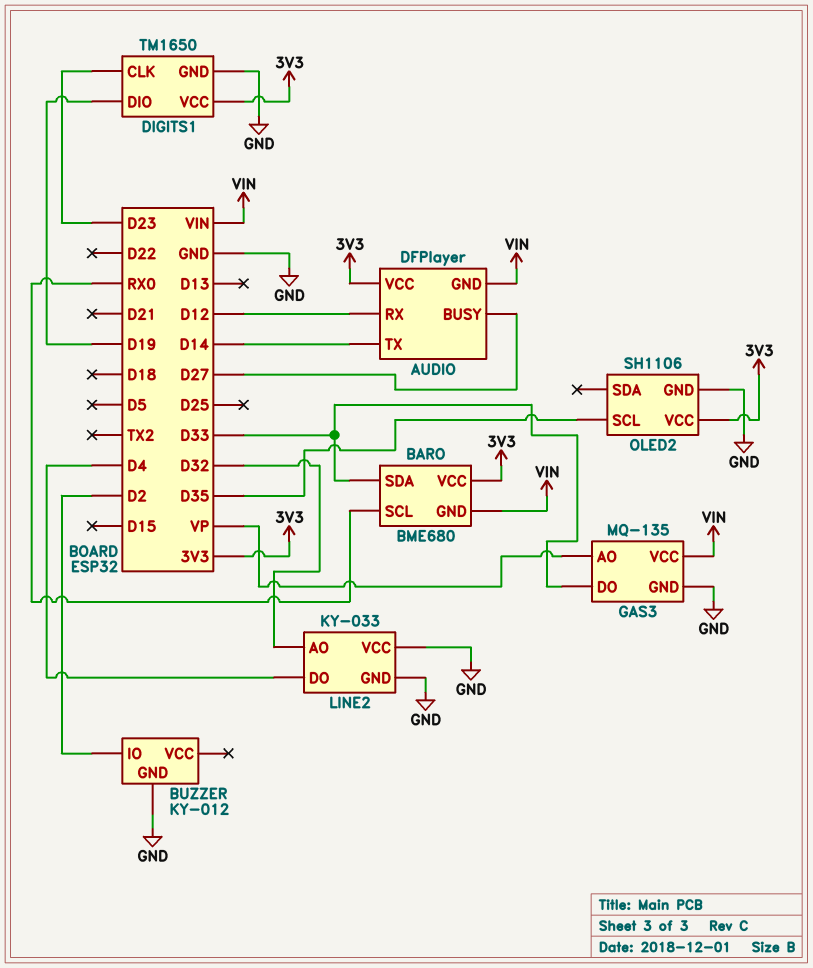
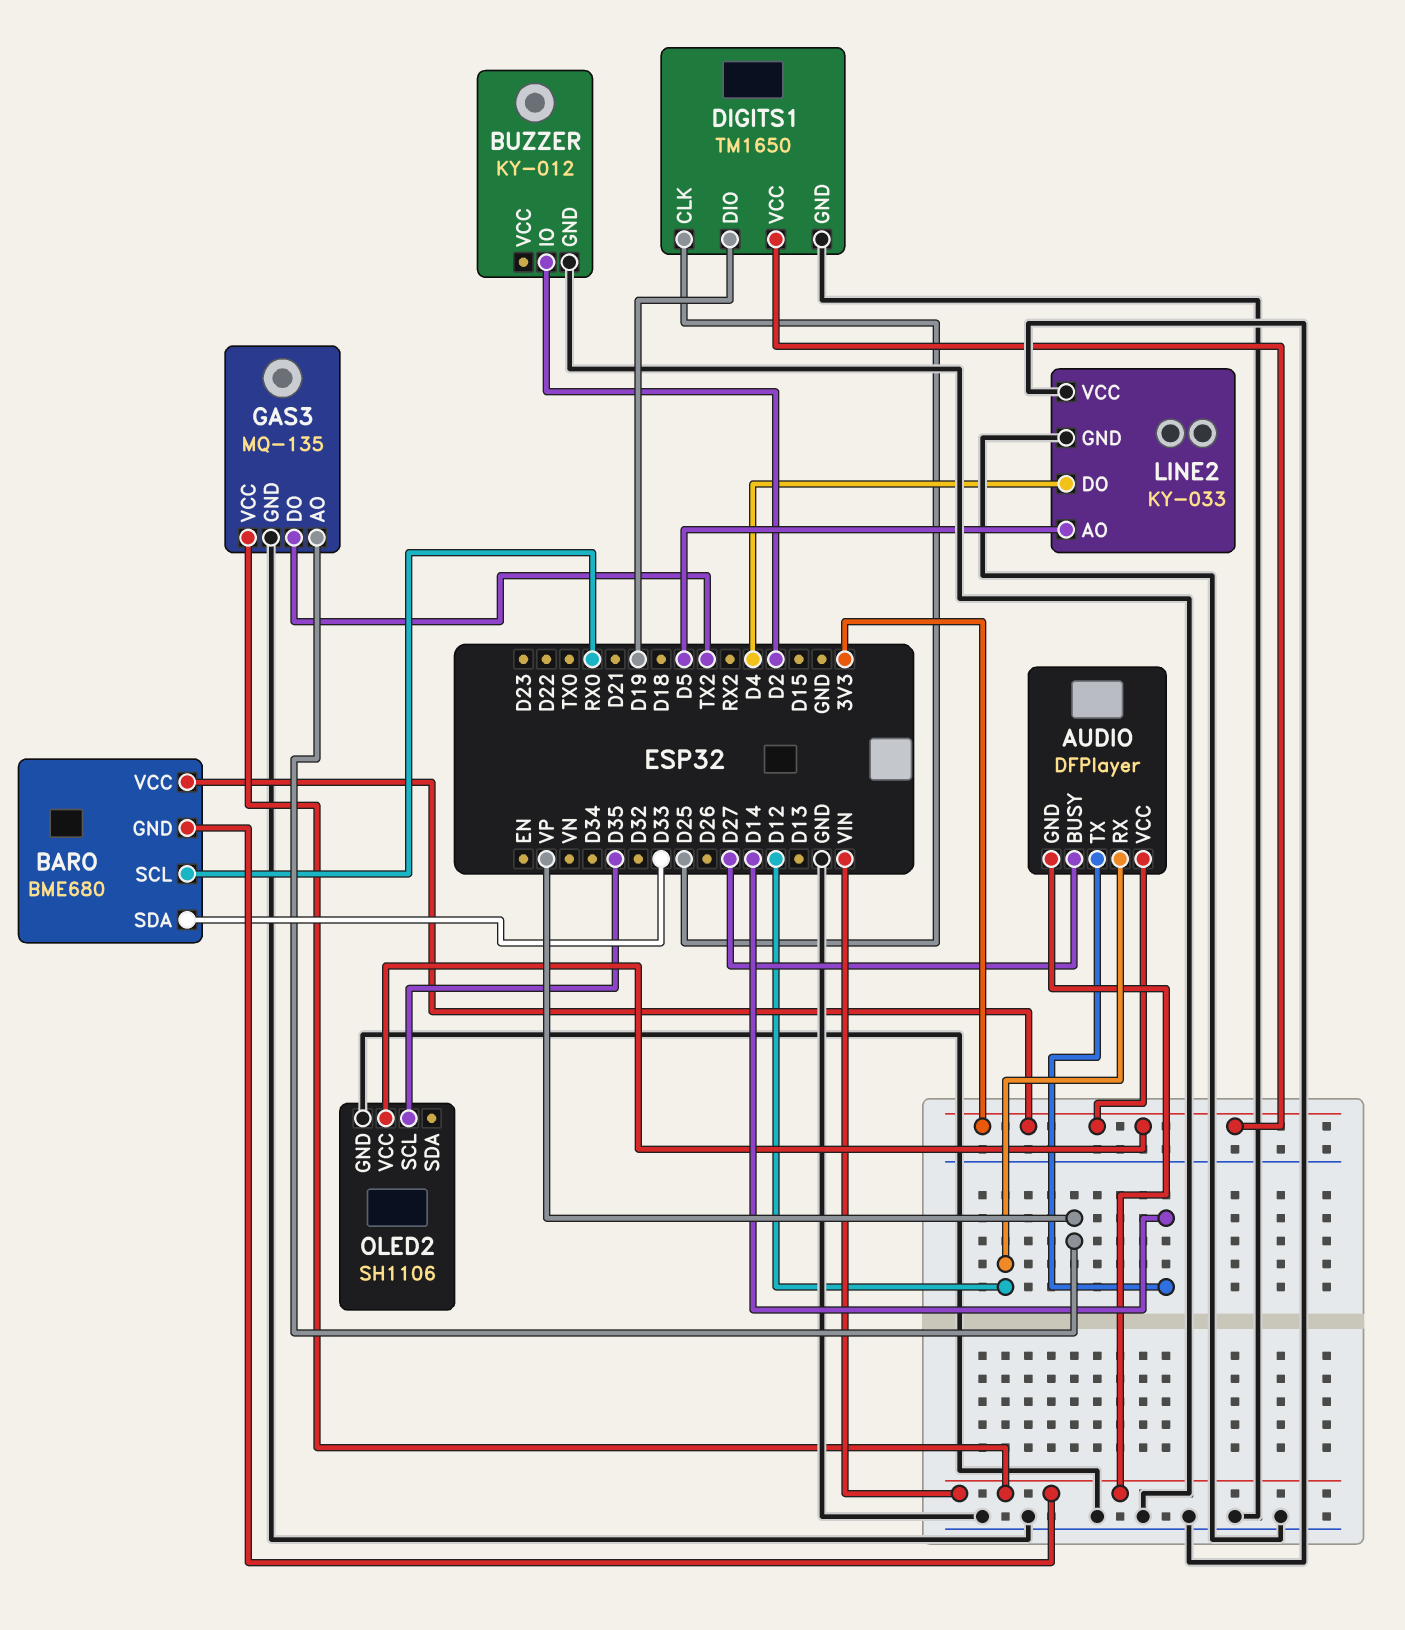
DIGITS1 pin CLK: D23 -> D25
GAS3 pin DO: D33 -> TX2
LINE2 pin AO: D32 -> D5

